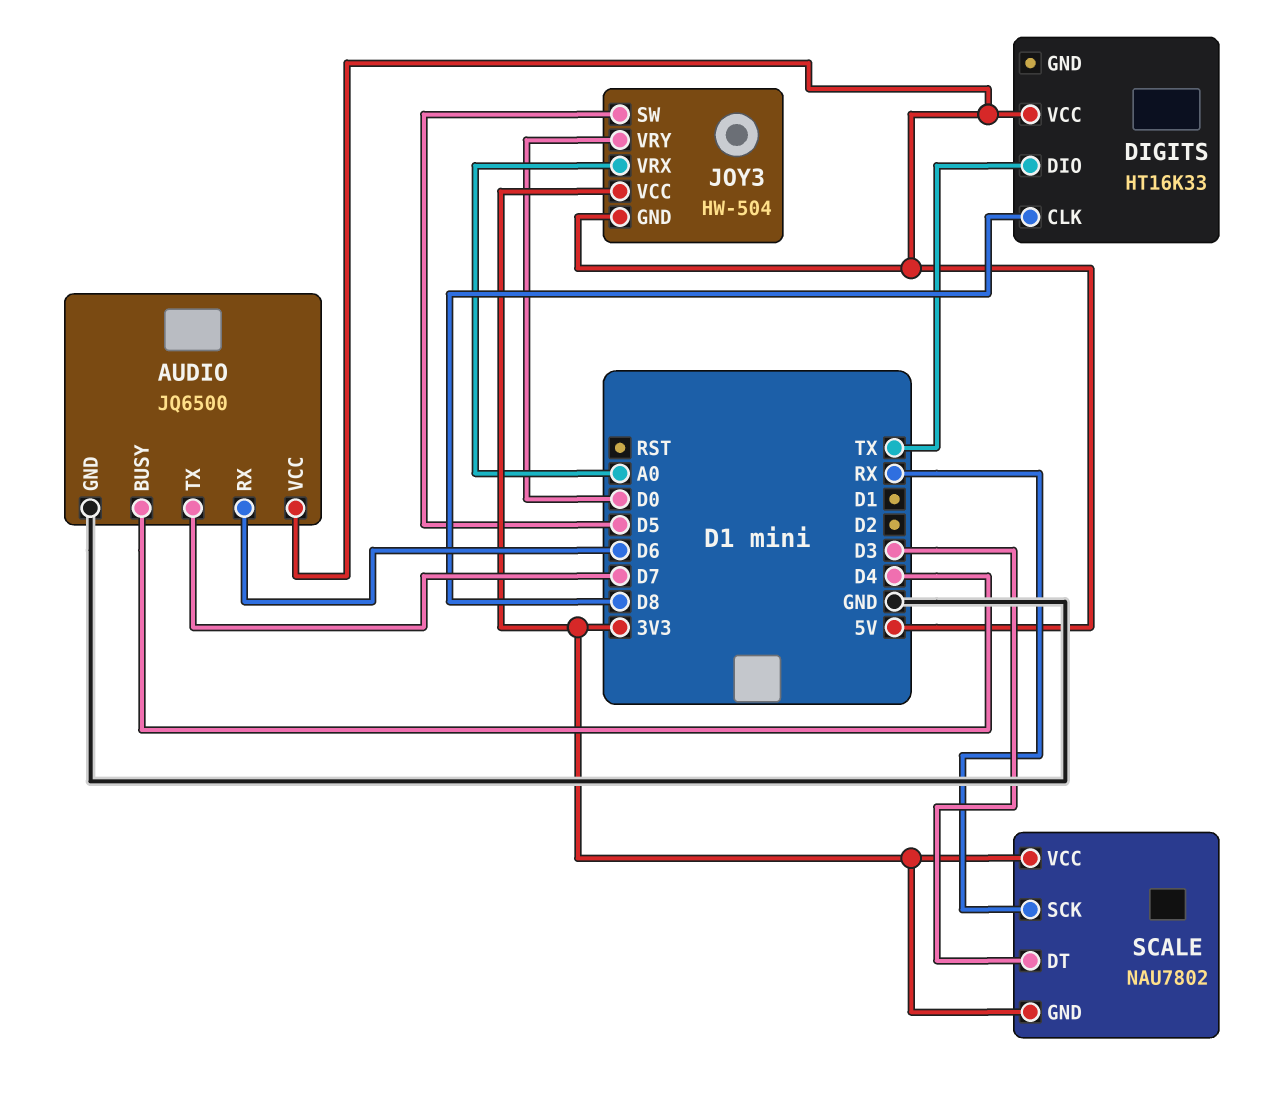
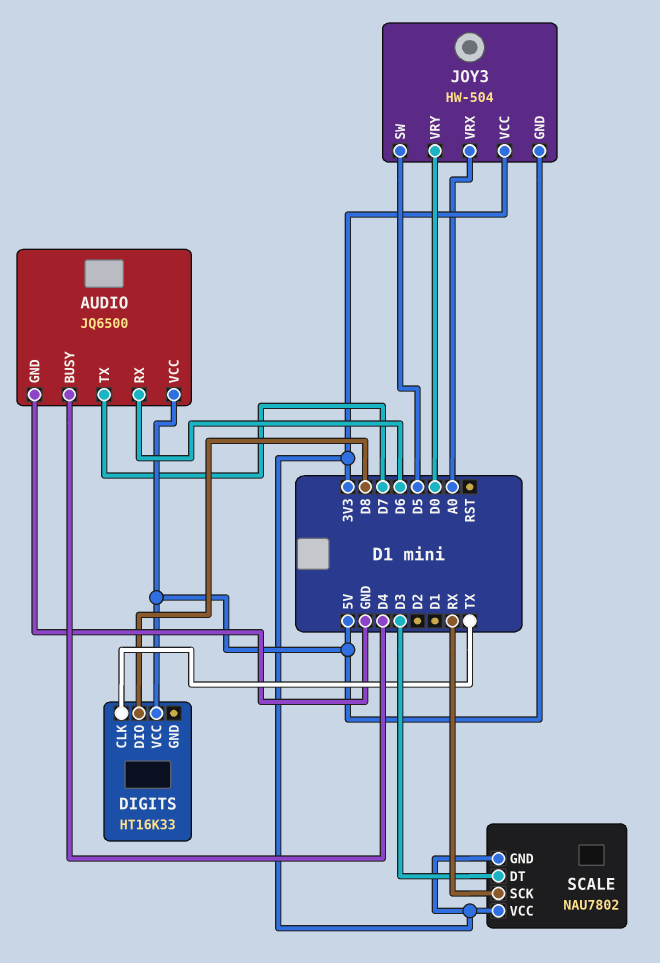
DIGITS pin CLK: D8 -> TX
DIGITS pin DIO: TX -> D8

